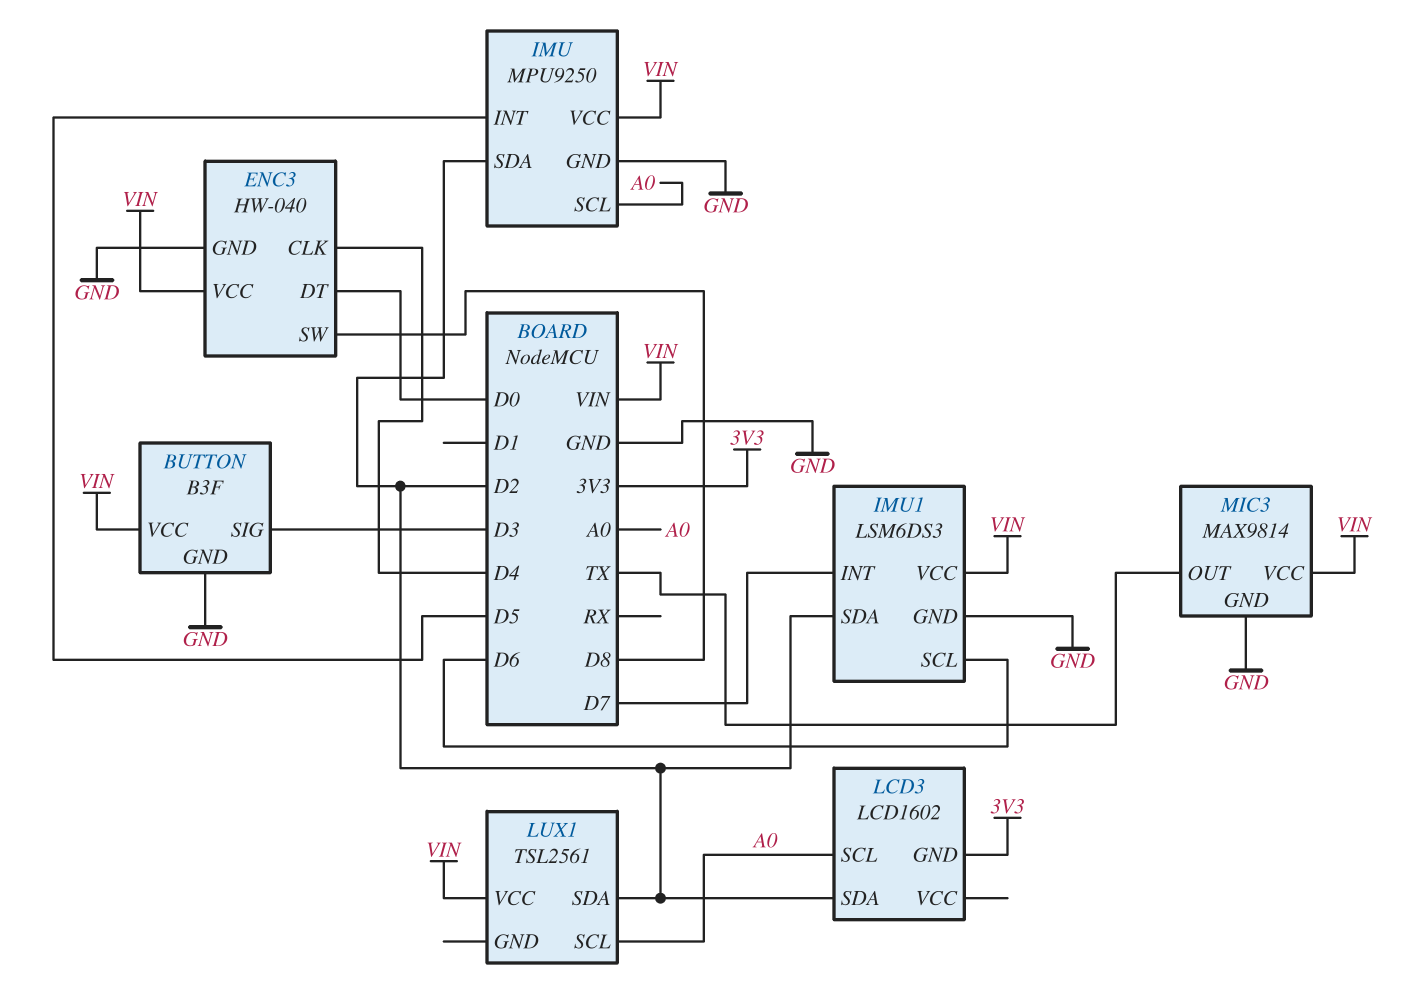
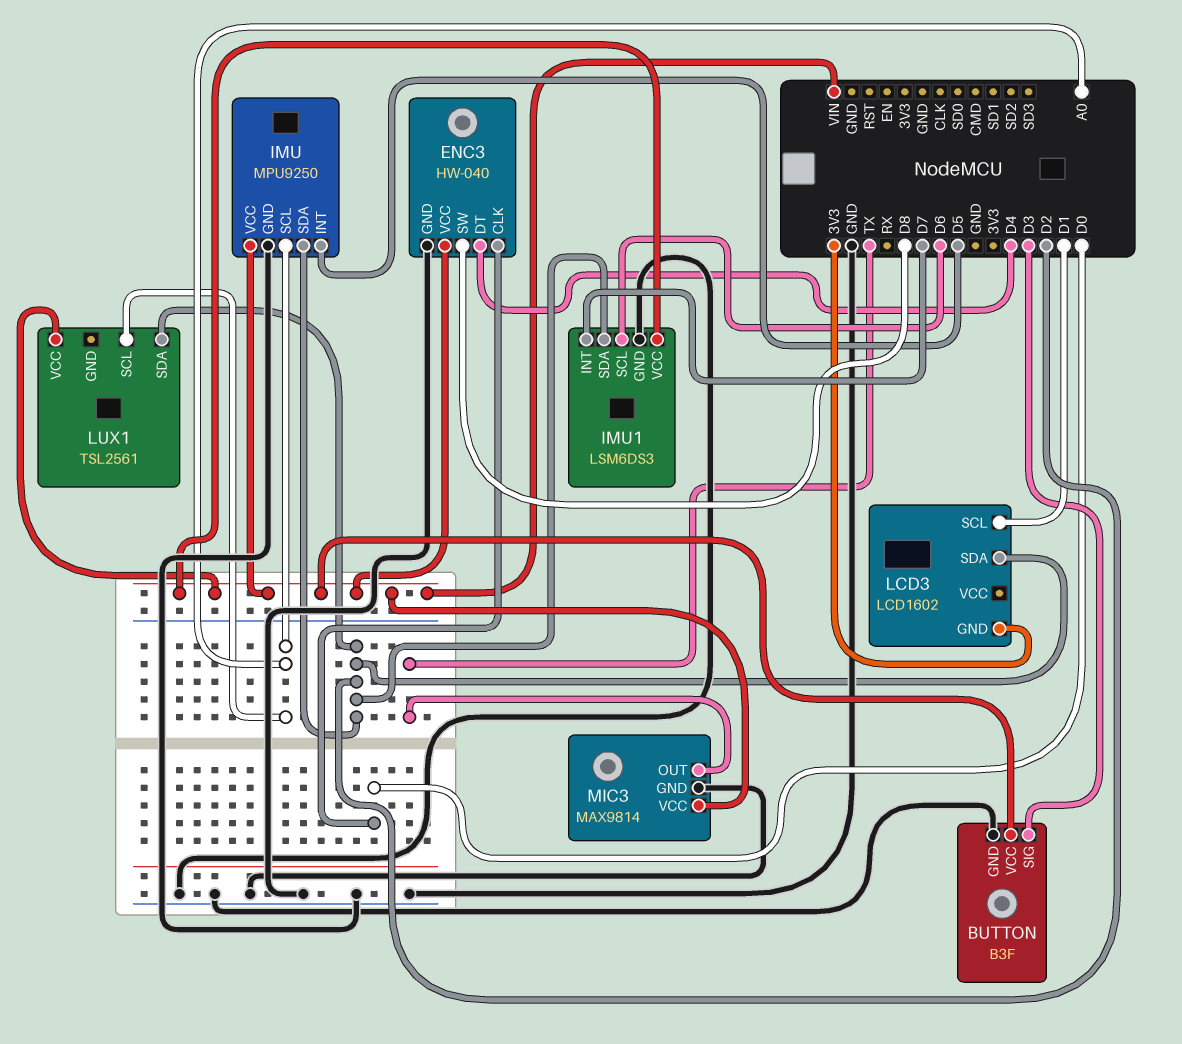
ENC3 pin CLK: D4 -> D0
ENC3 pin DT: D0 -> D4
LCD3 pin SCL: A0 -> D1

